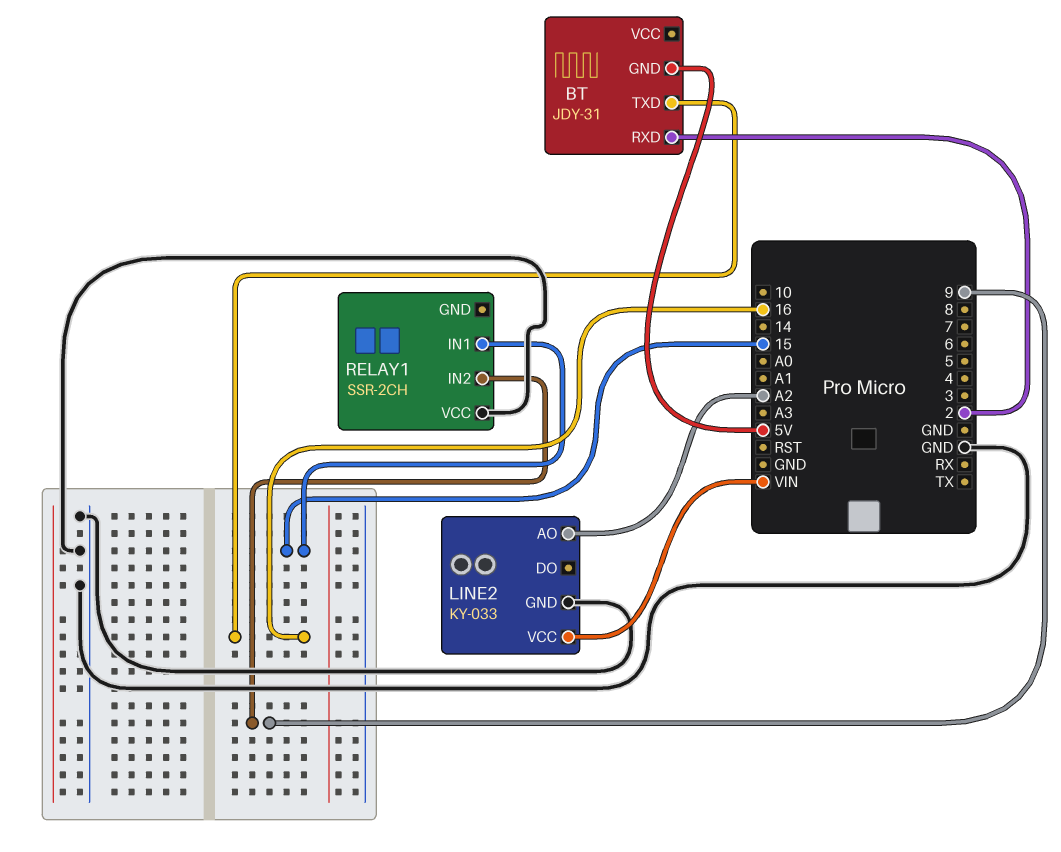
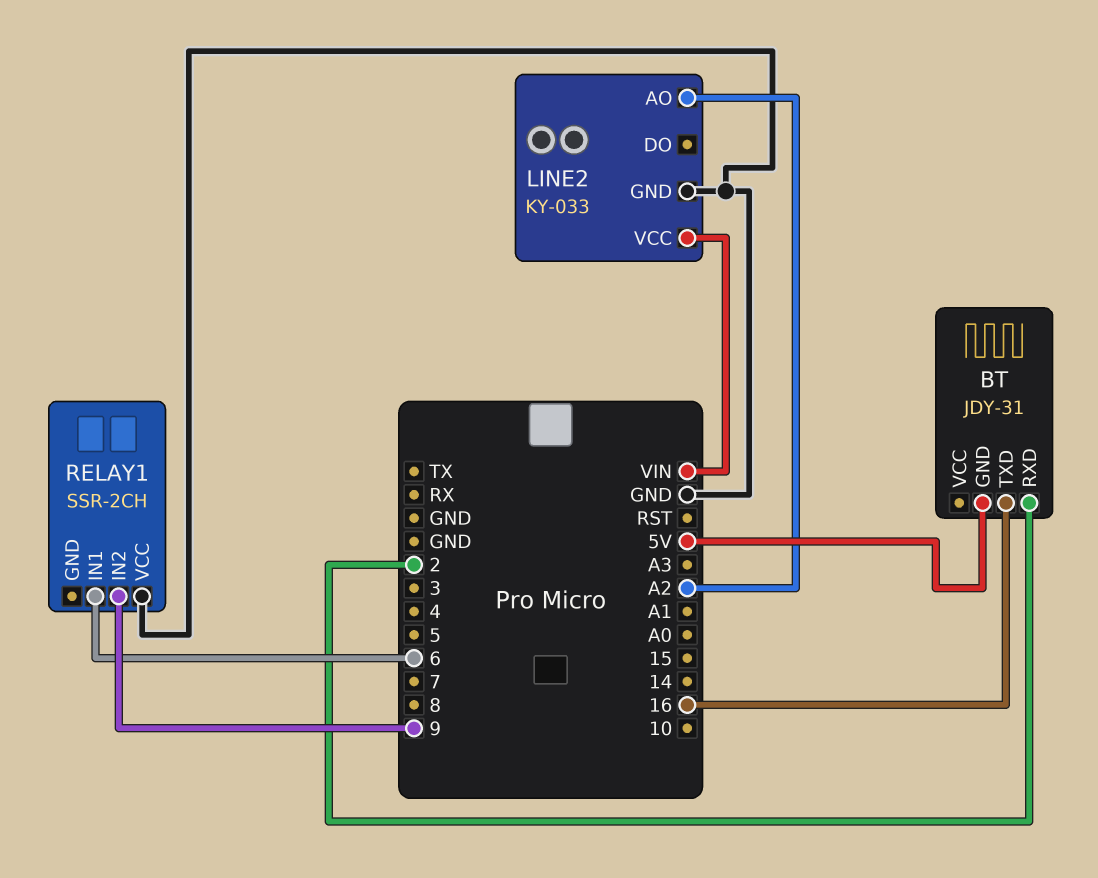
RELAY1 pin IN1: 15 -> 6

